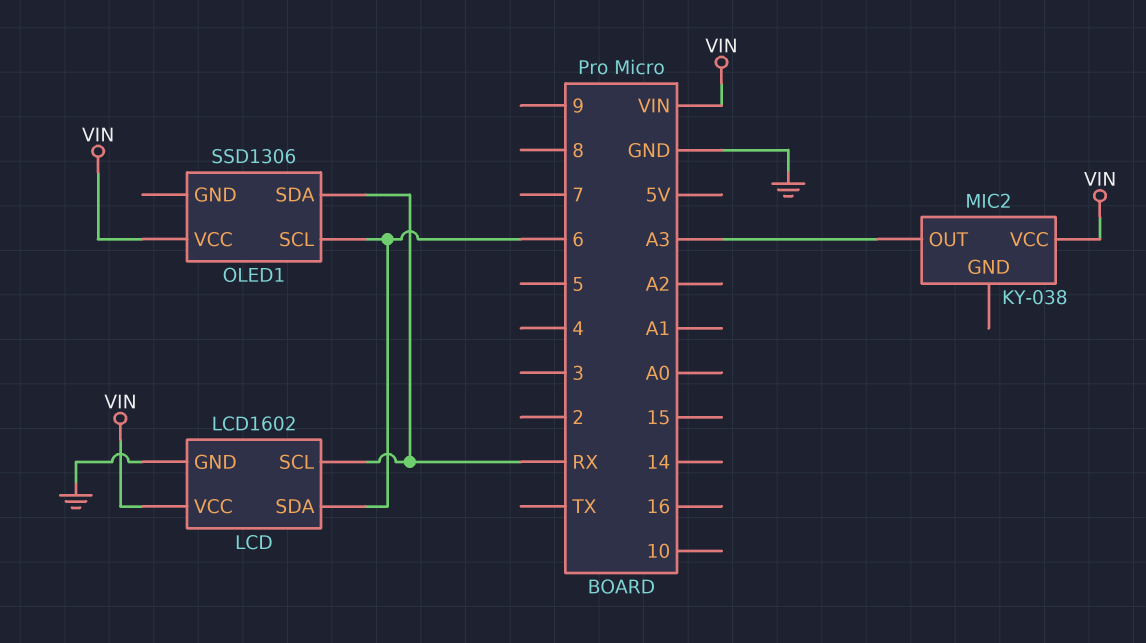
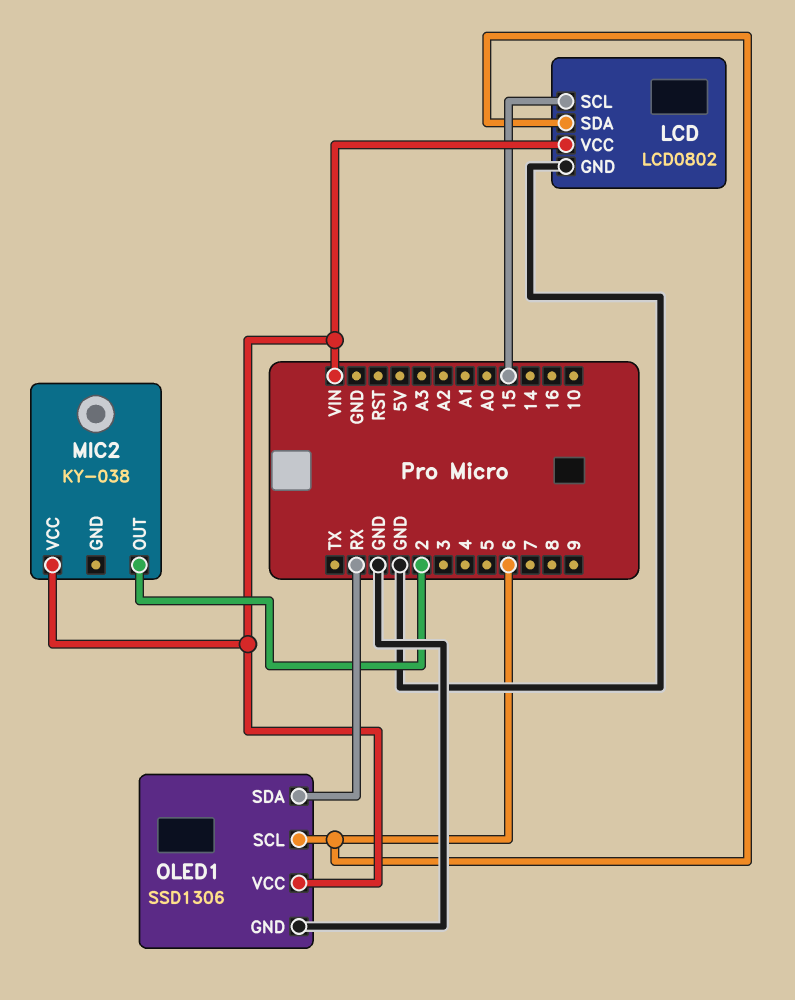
LCD: LCD1602 -> LCD0802
LCD pin SCL: RX -> 15
MIC2 pin OUT: A3 -> 2
OLED1 pin GND: none -> GND

